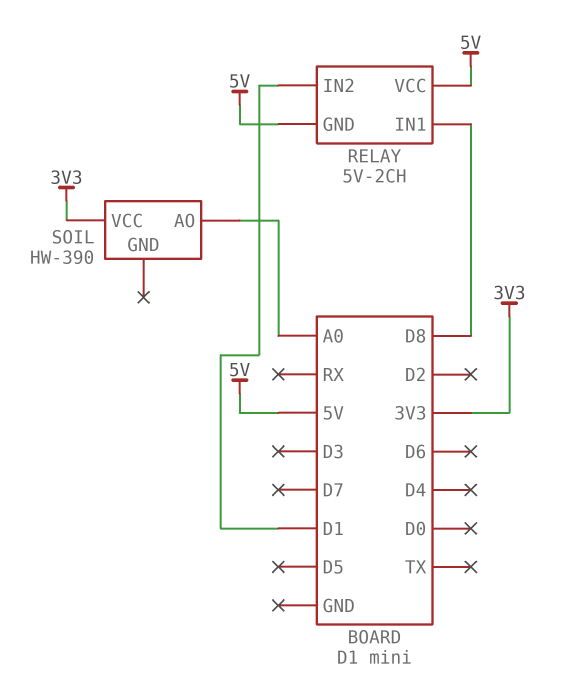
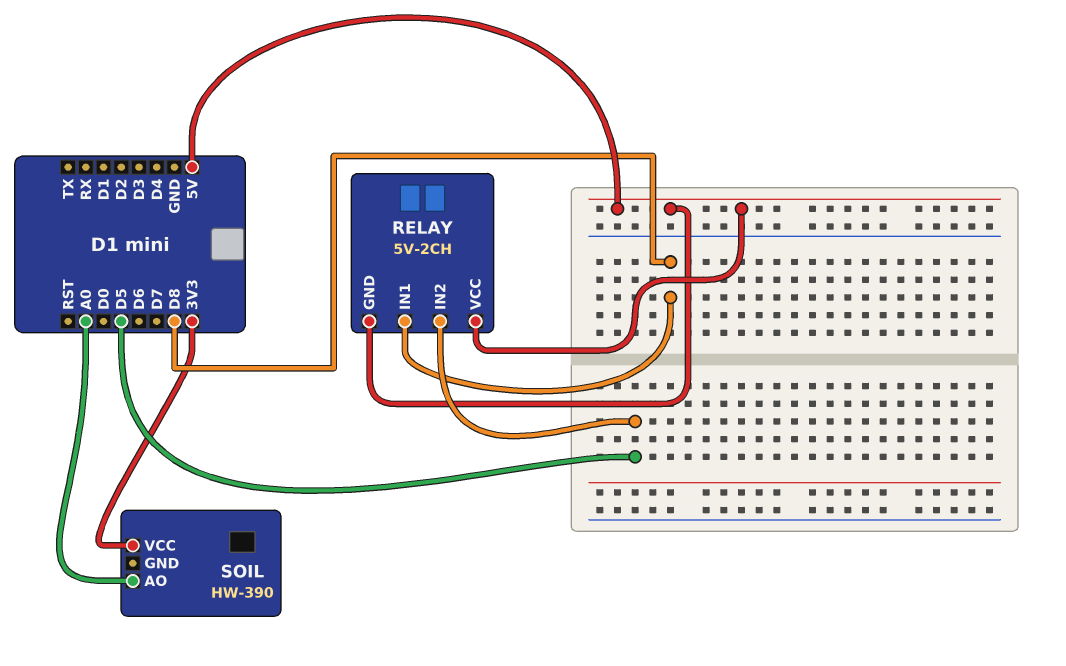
RELAY pin IN2: D1 -> D5

